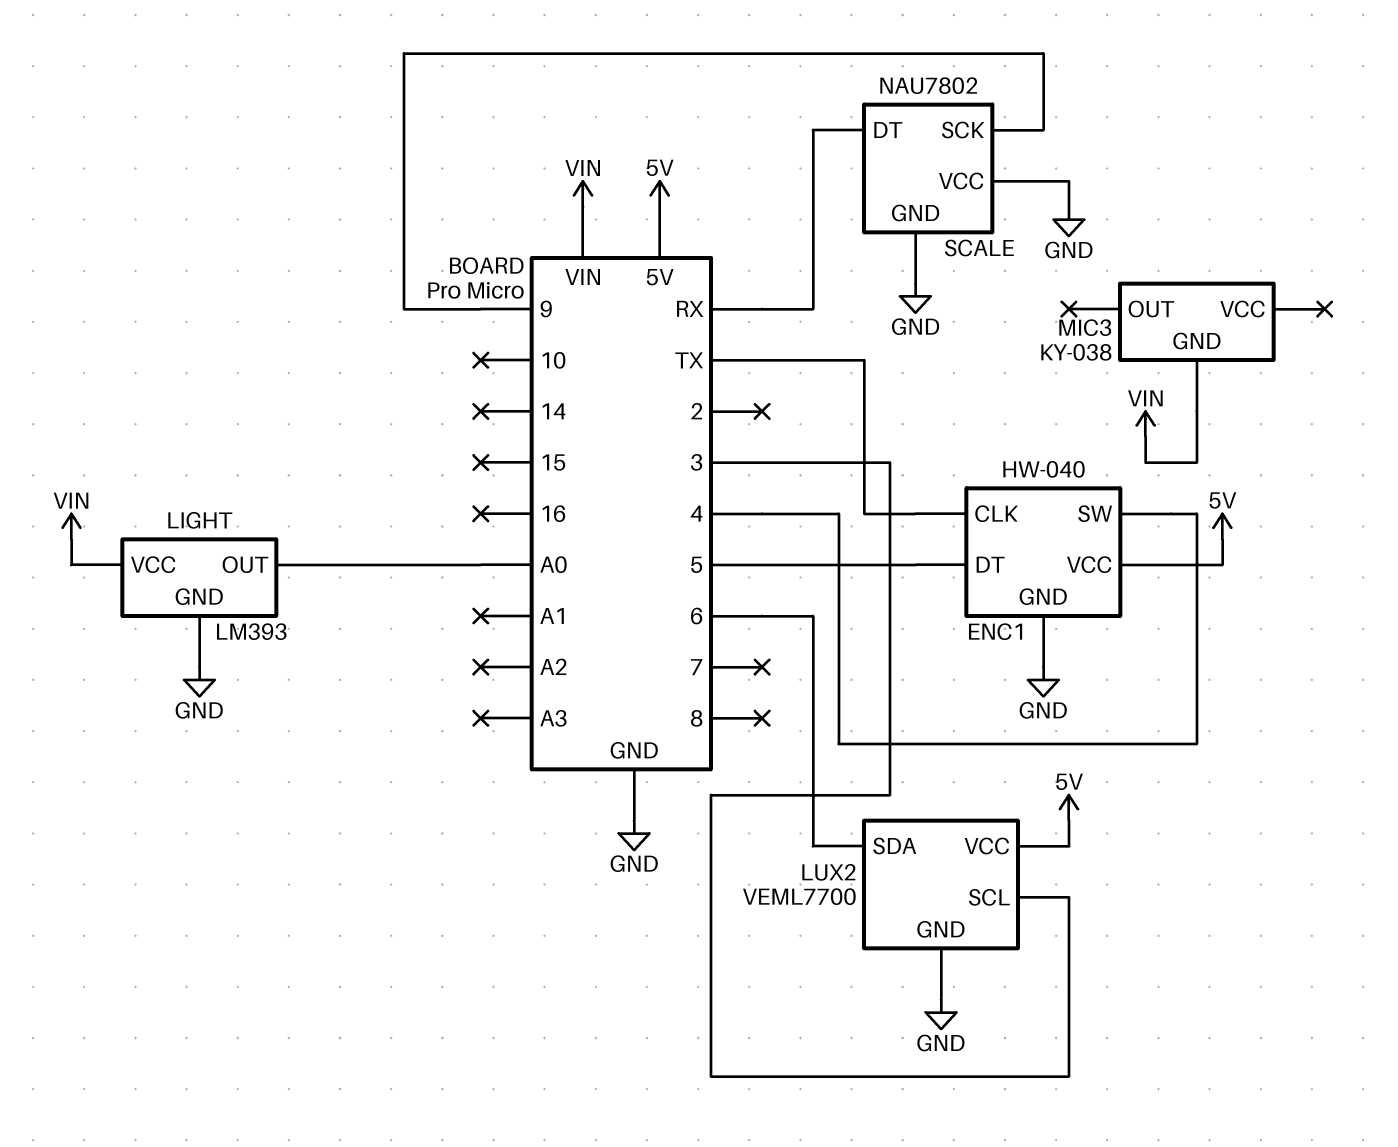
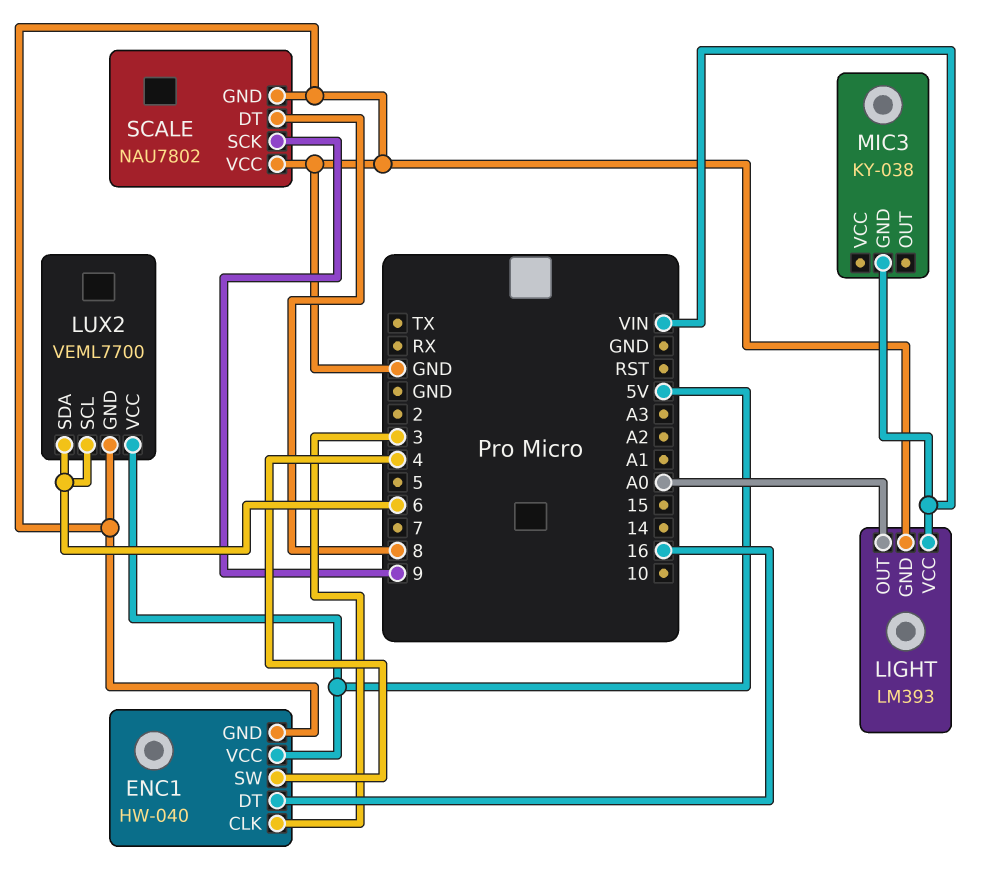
ENC1 pin CLK: TX -> 3
ENC1 pin DT: 5 -> 16
LUX2 pin SCL: 3 -> 6
SCALE pin DT: RX -> 8

